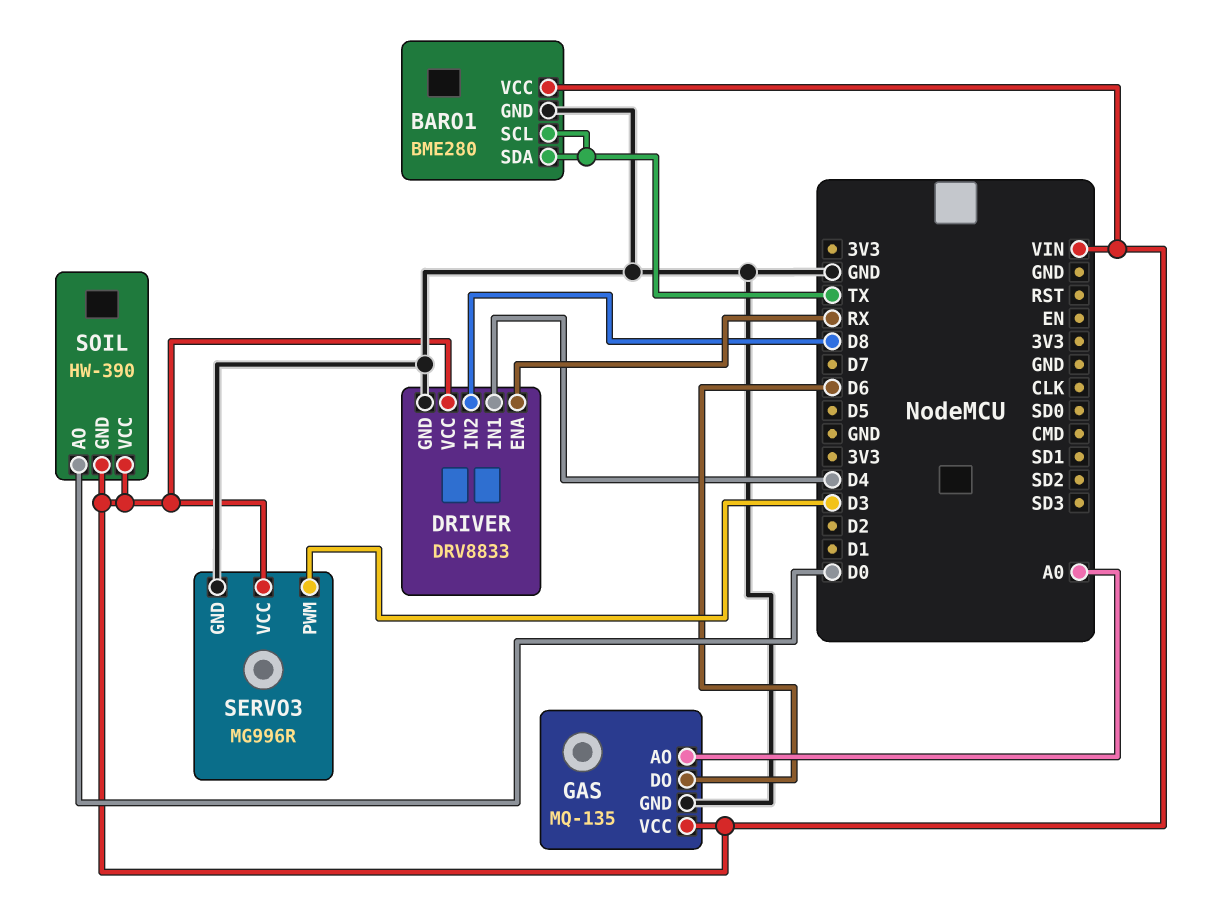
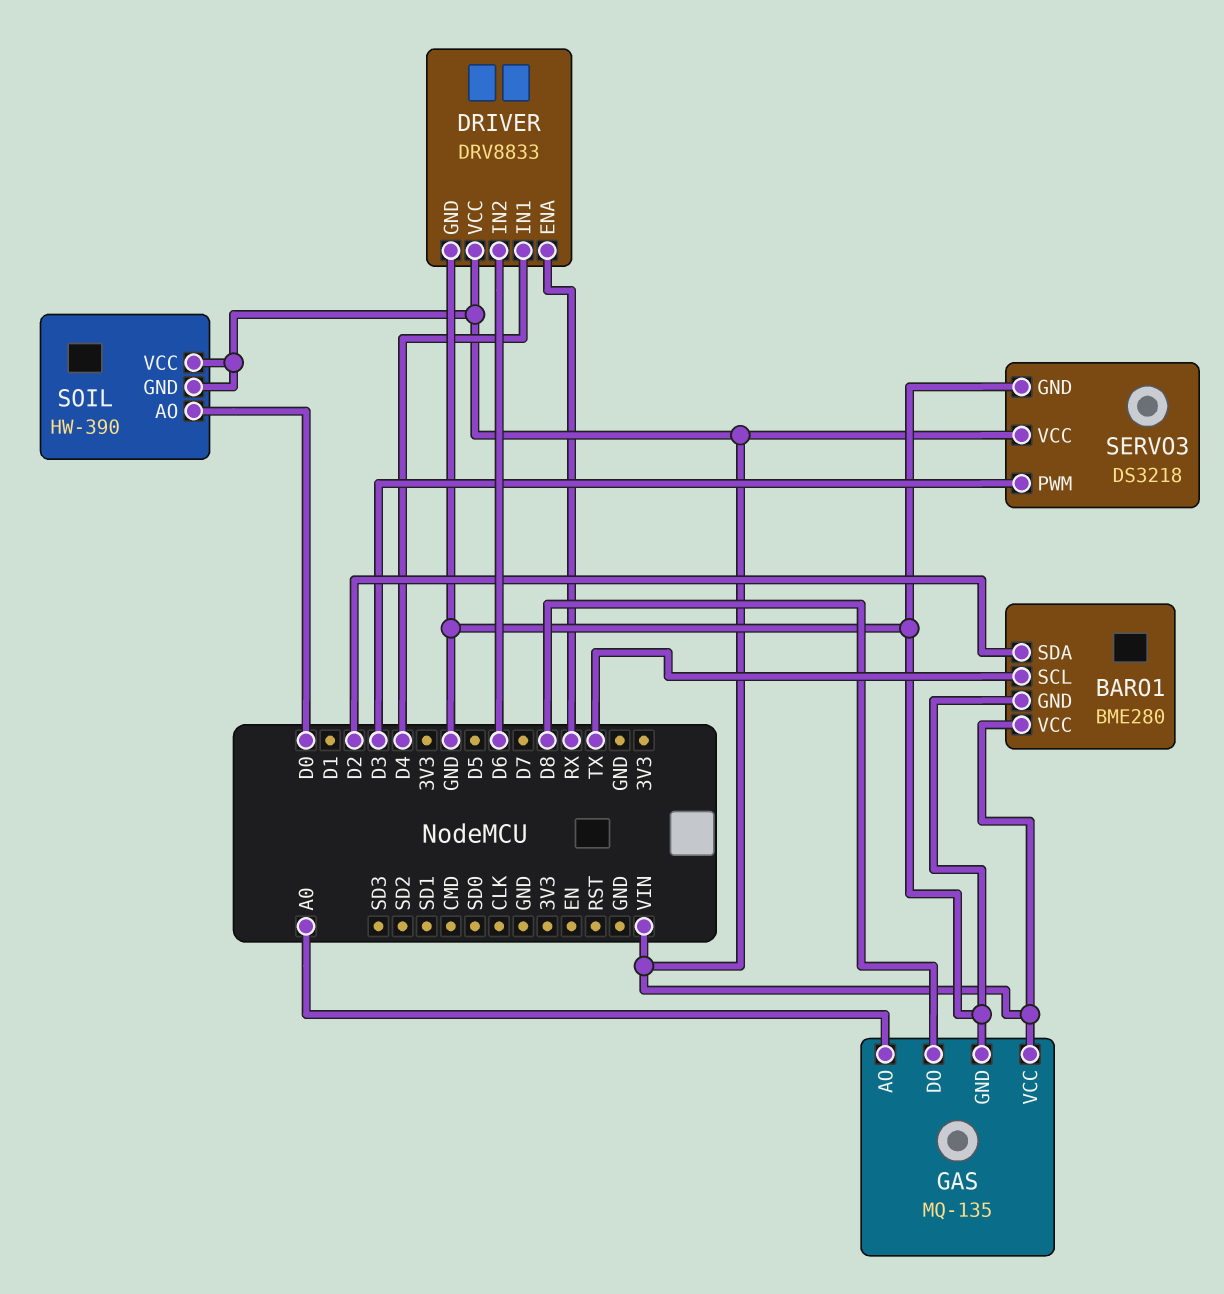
BARO1 pin SDA: TX -> D2
DRIVER pin IN2: D8 -> D6
GAS pin DO: D6 -> D8
SERVO3: MG996R -> DS3218

